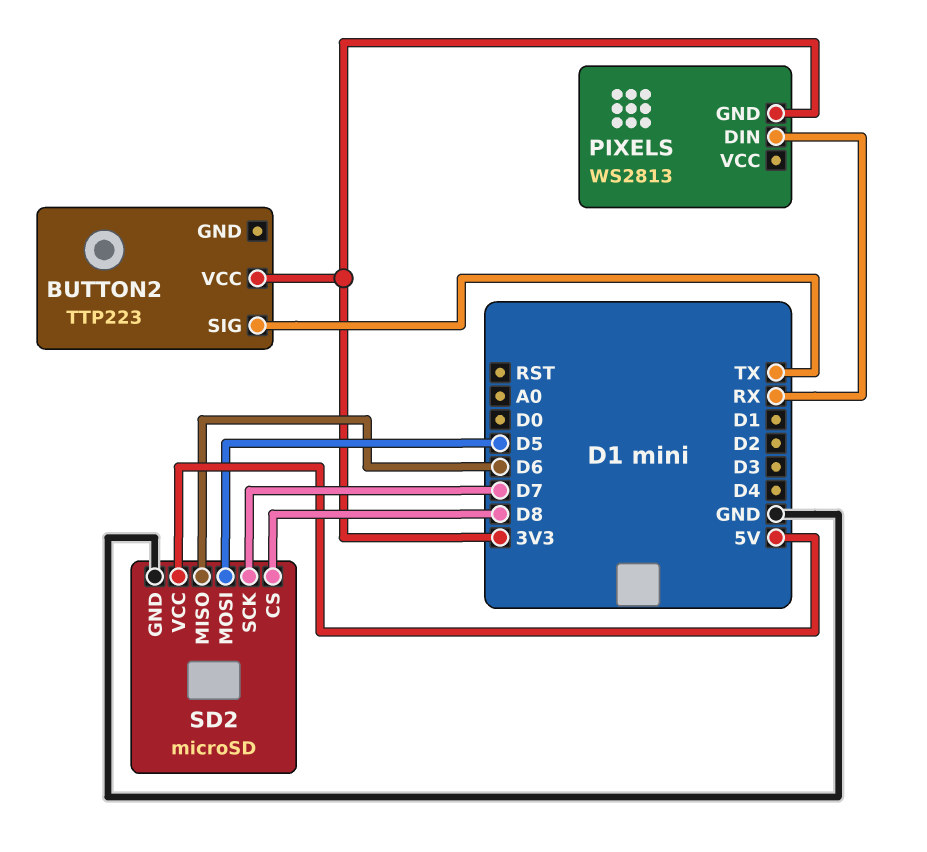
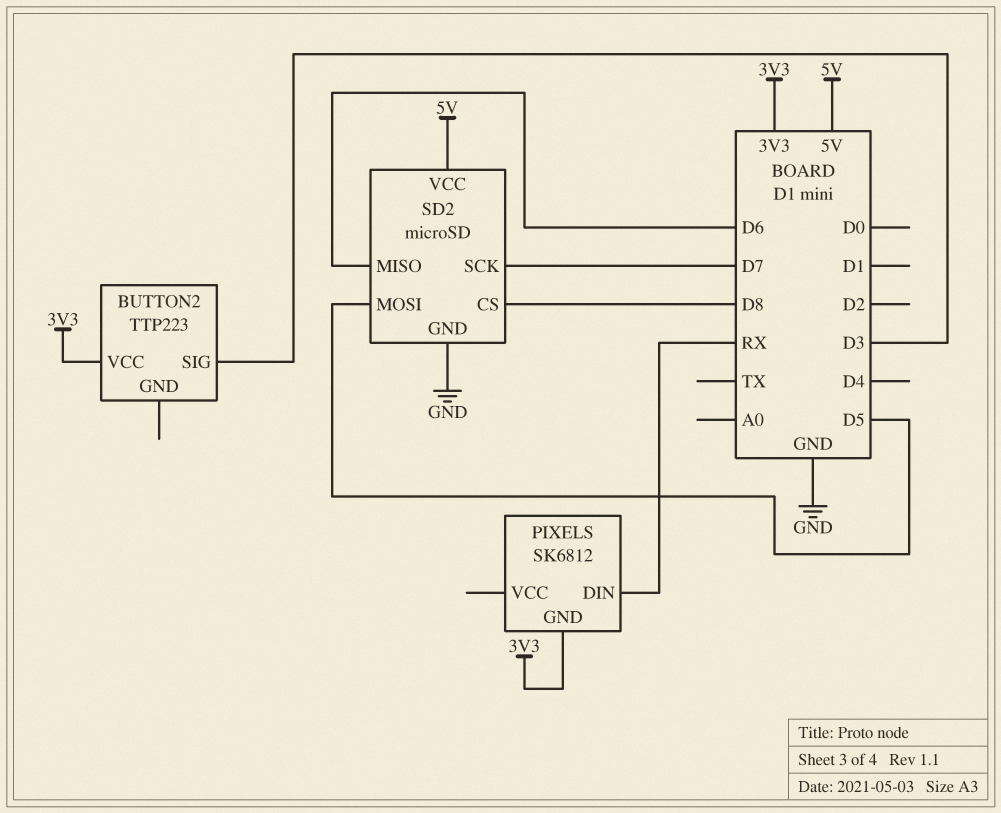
BUTTON2 pin SIG: TX -> D3
PIXELS: WS2813 -> SK6812

